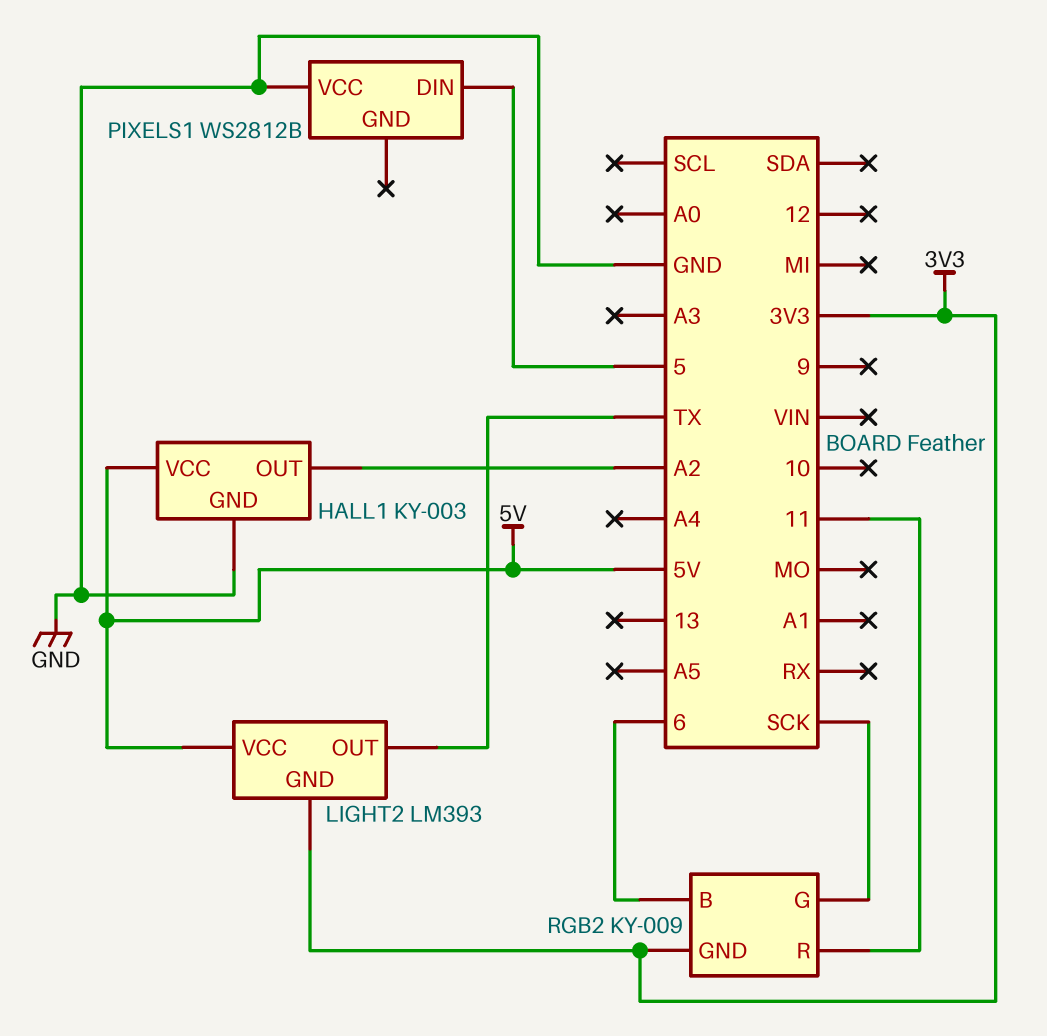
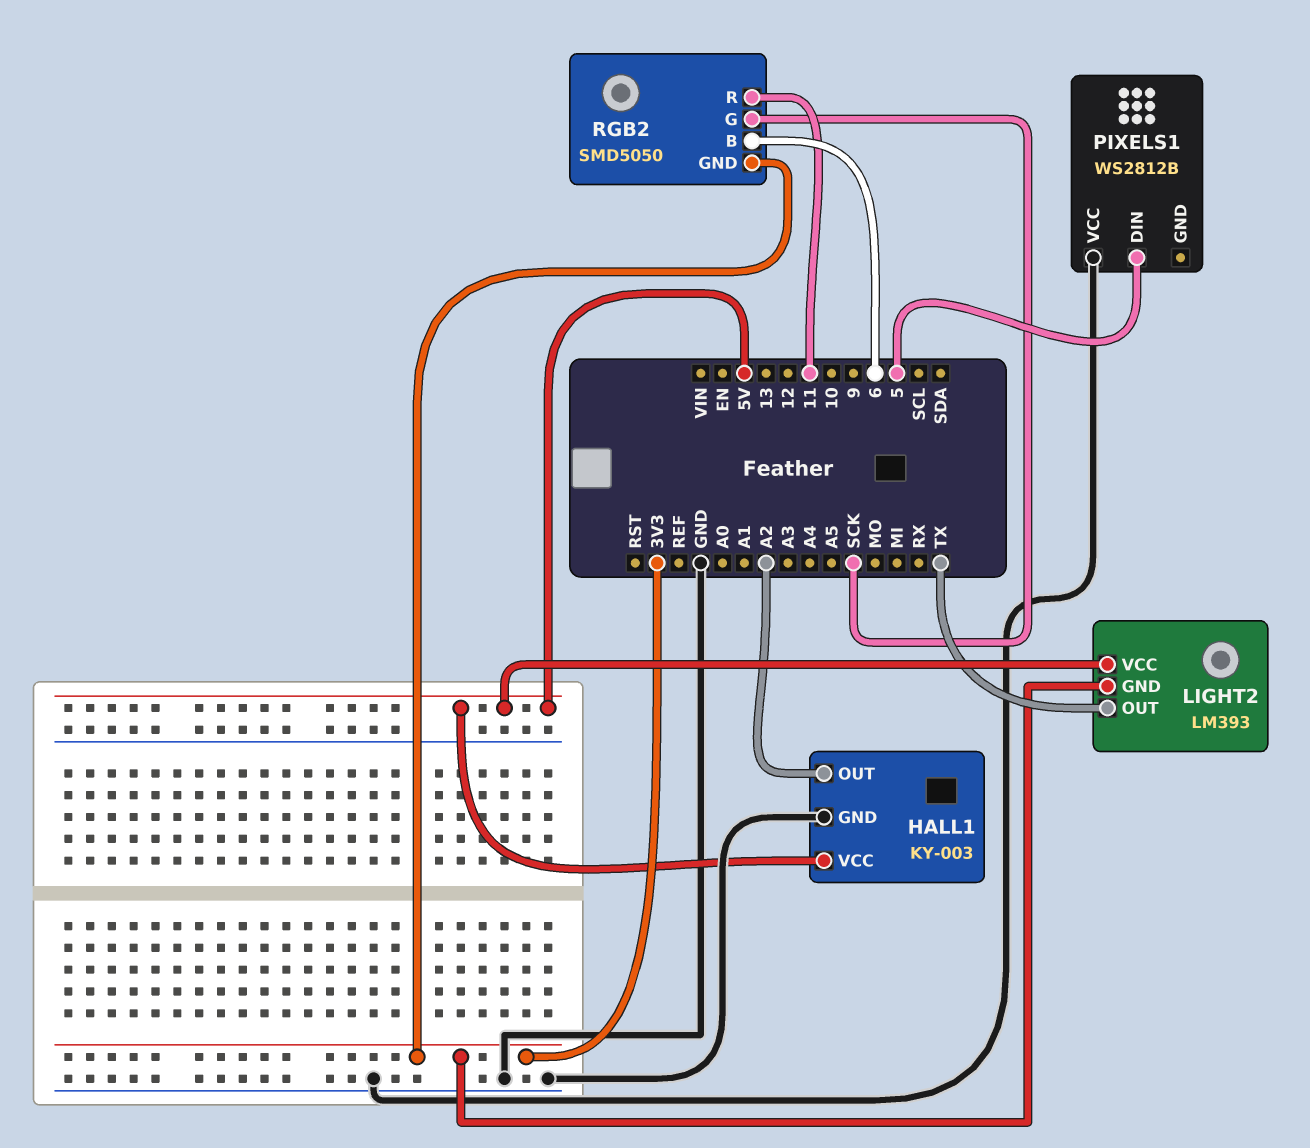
RGB2: KY-009 -> SMD5050

